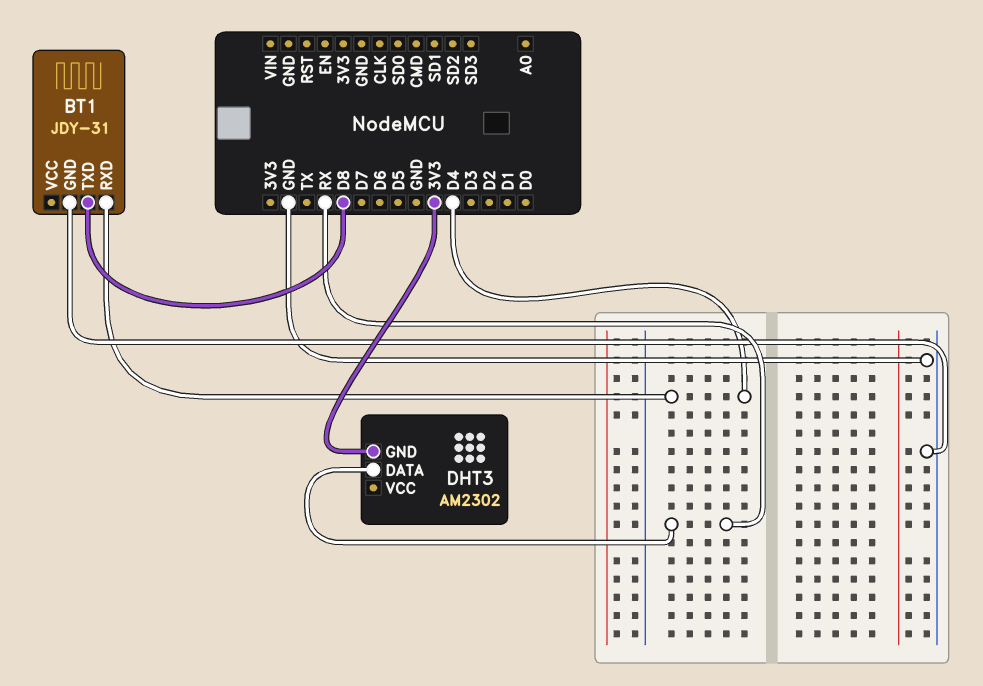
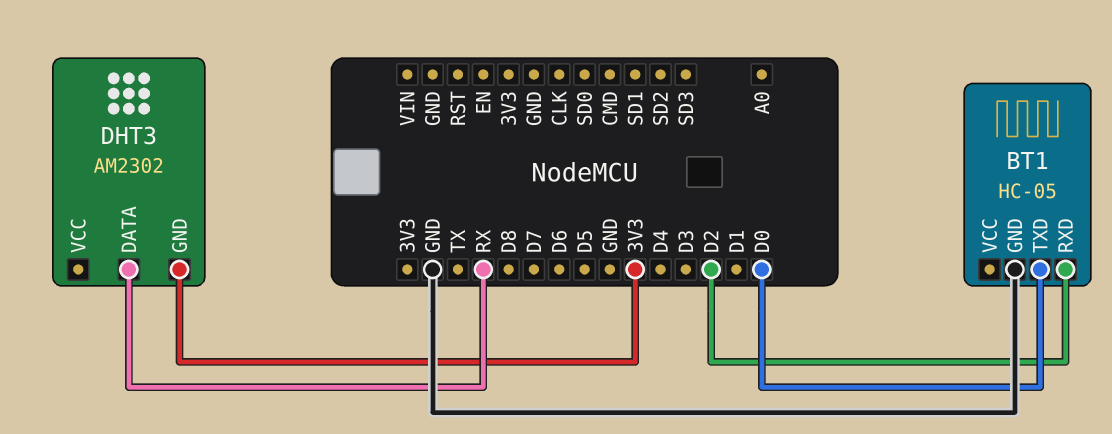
BT1: JDY-31 -> HC-05
BT1 pin RXD: D4 -> D2
BT1 pin TXD: D8 -> D0

